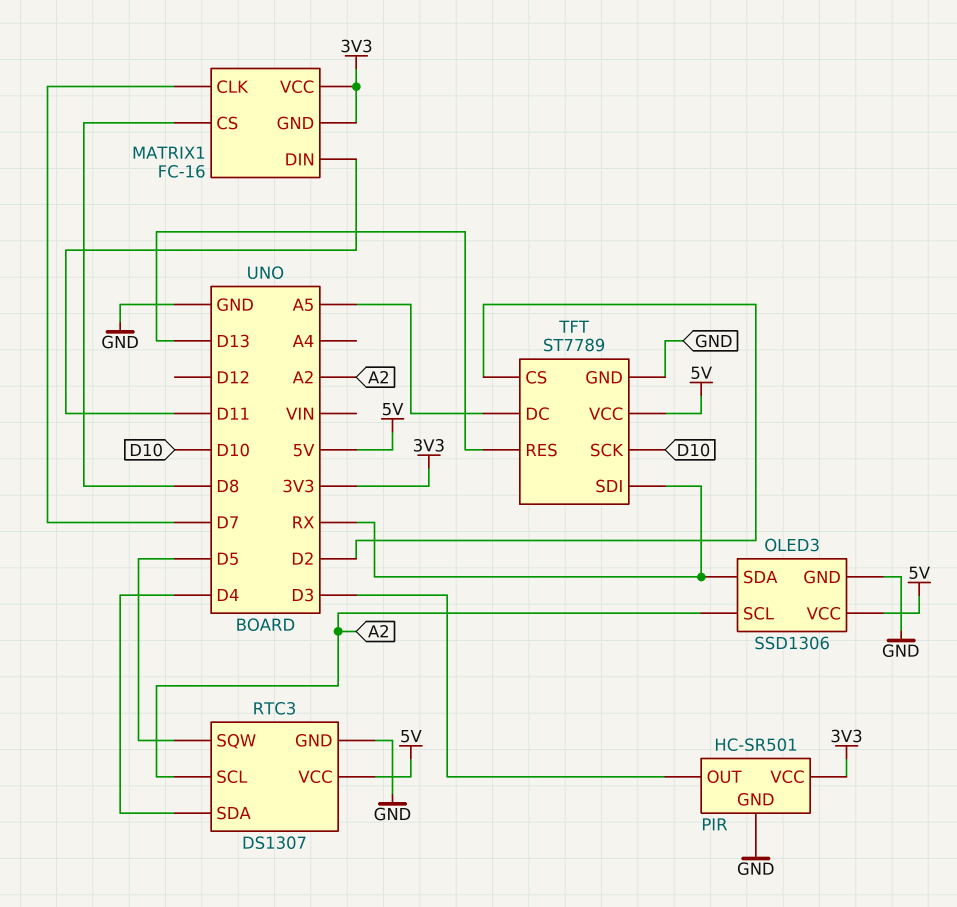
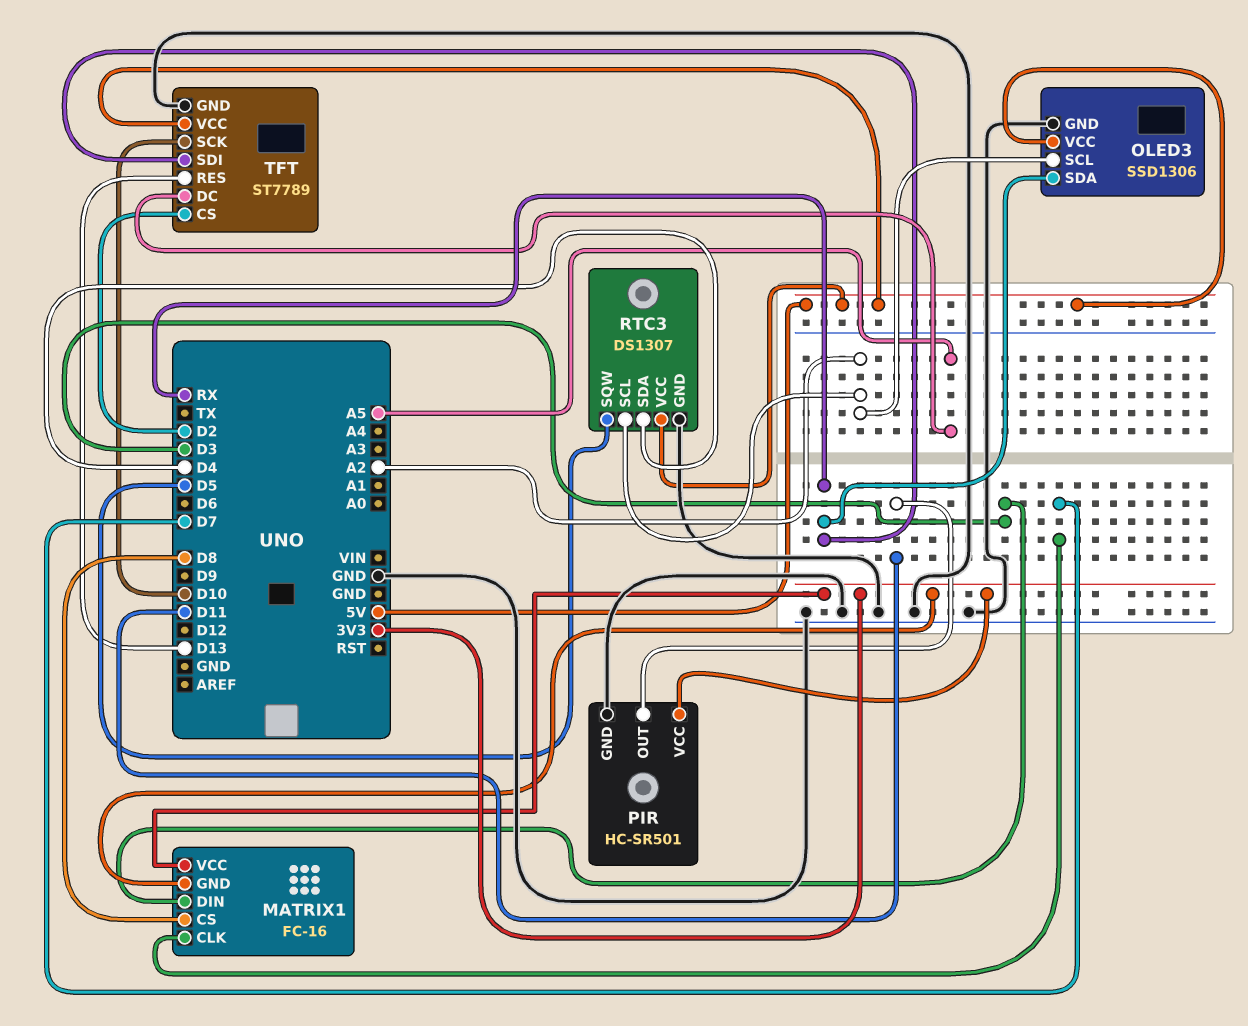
MATRIX1 pin DIN: D11 -> D3
PIR pin OUT: D3 -> D11

